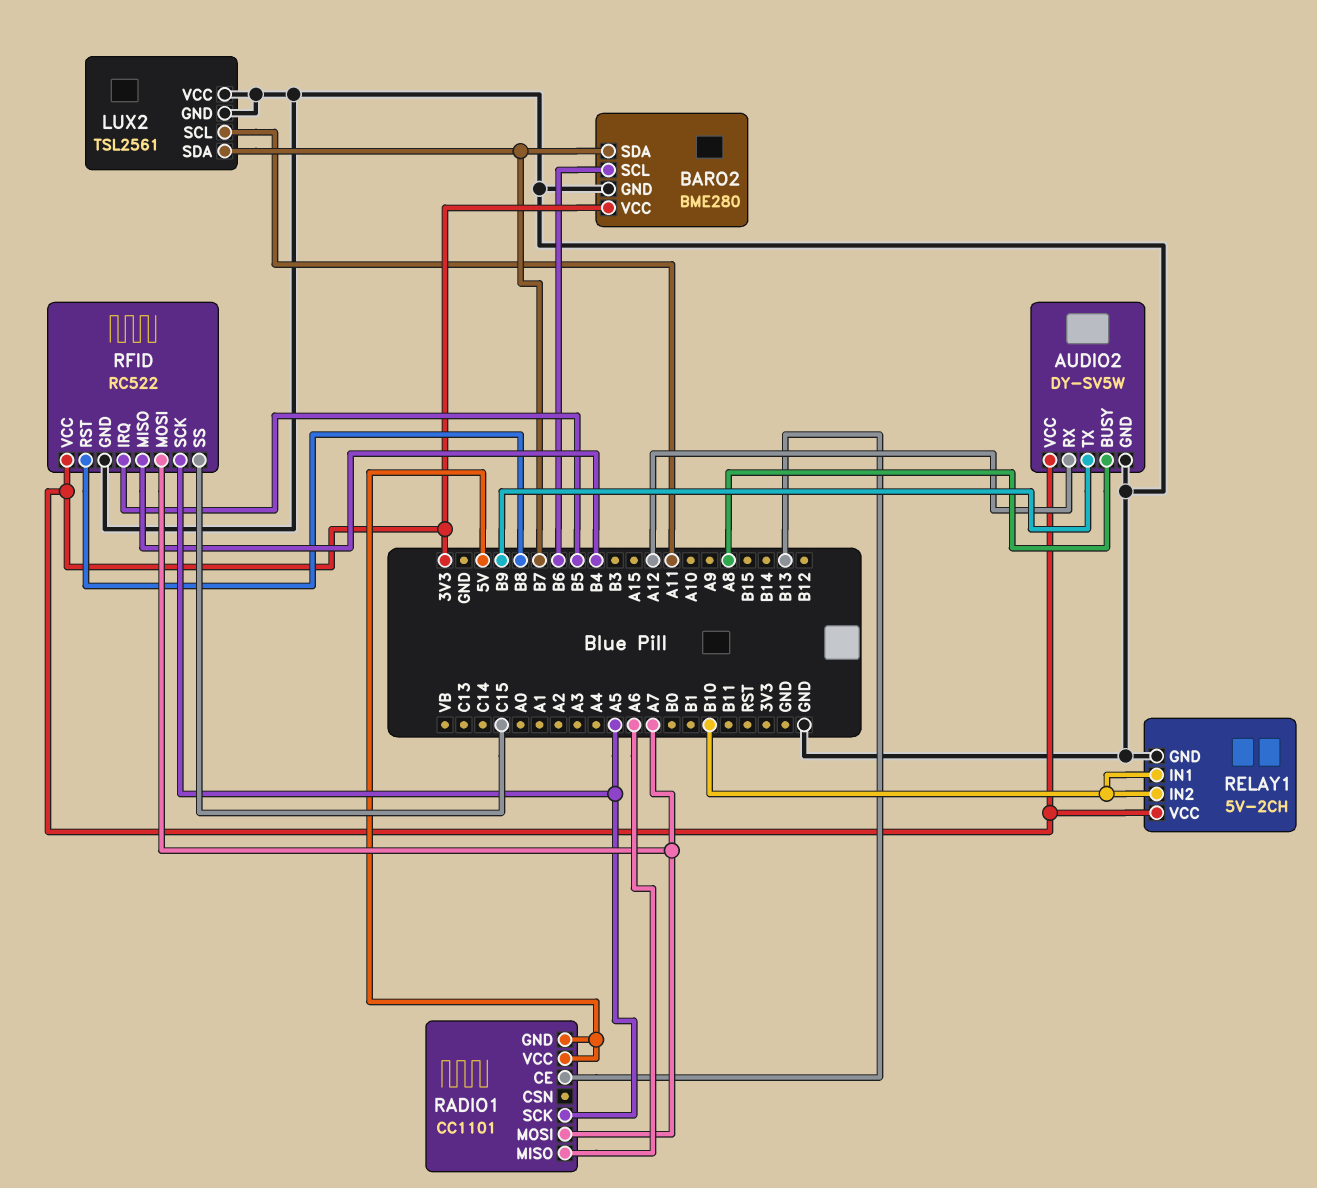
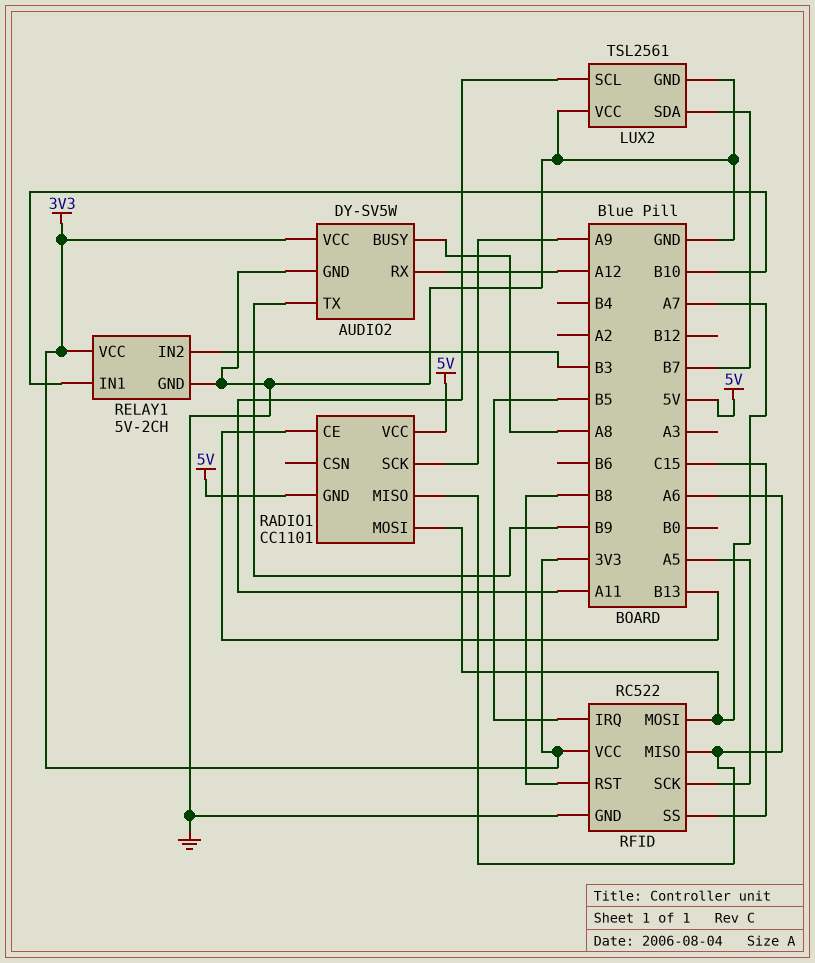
BARO2: BME280 -> none
BARO2 pin GND: GND -> none
BARO2 pin SCL: B6 -> none
BARO2 pin SDA: B7 -> none
BARO2 pin VCC: 3V3 -> none
RADIO1 pin SCK: A5 -> A9
RELAY1 pin IN2: B10 -> B3
RFID pin MISO: B4 -> A6

